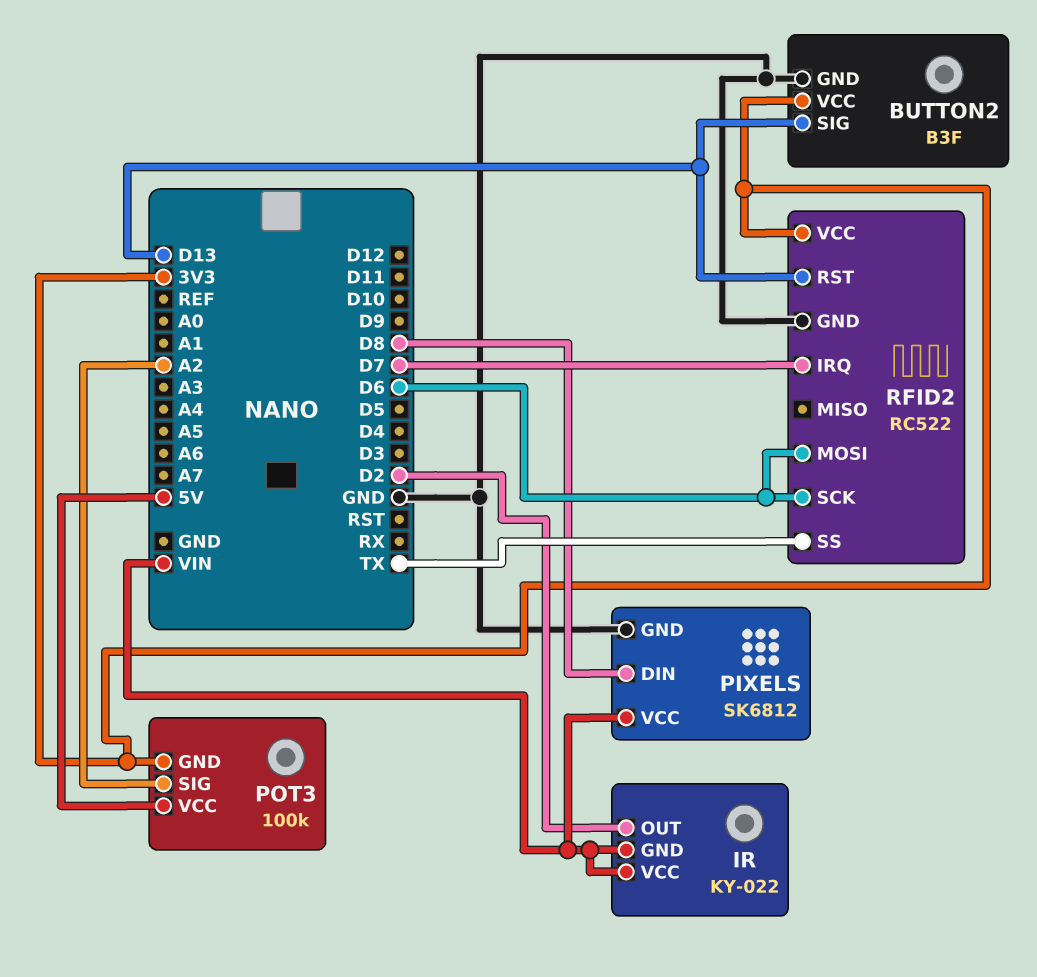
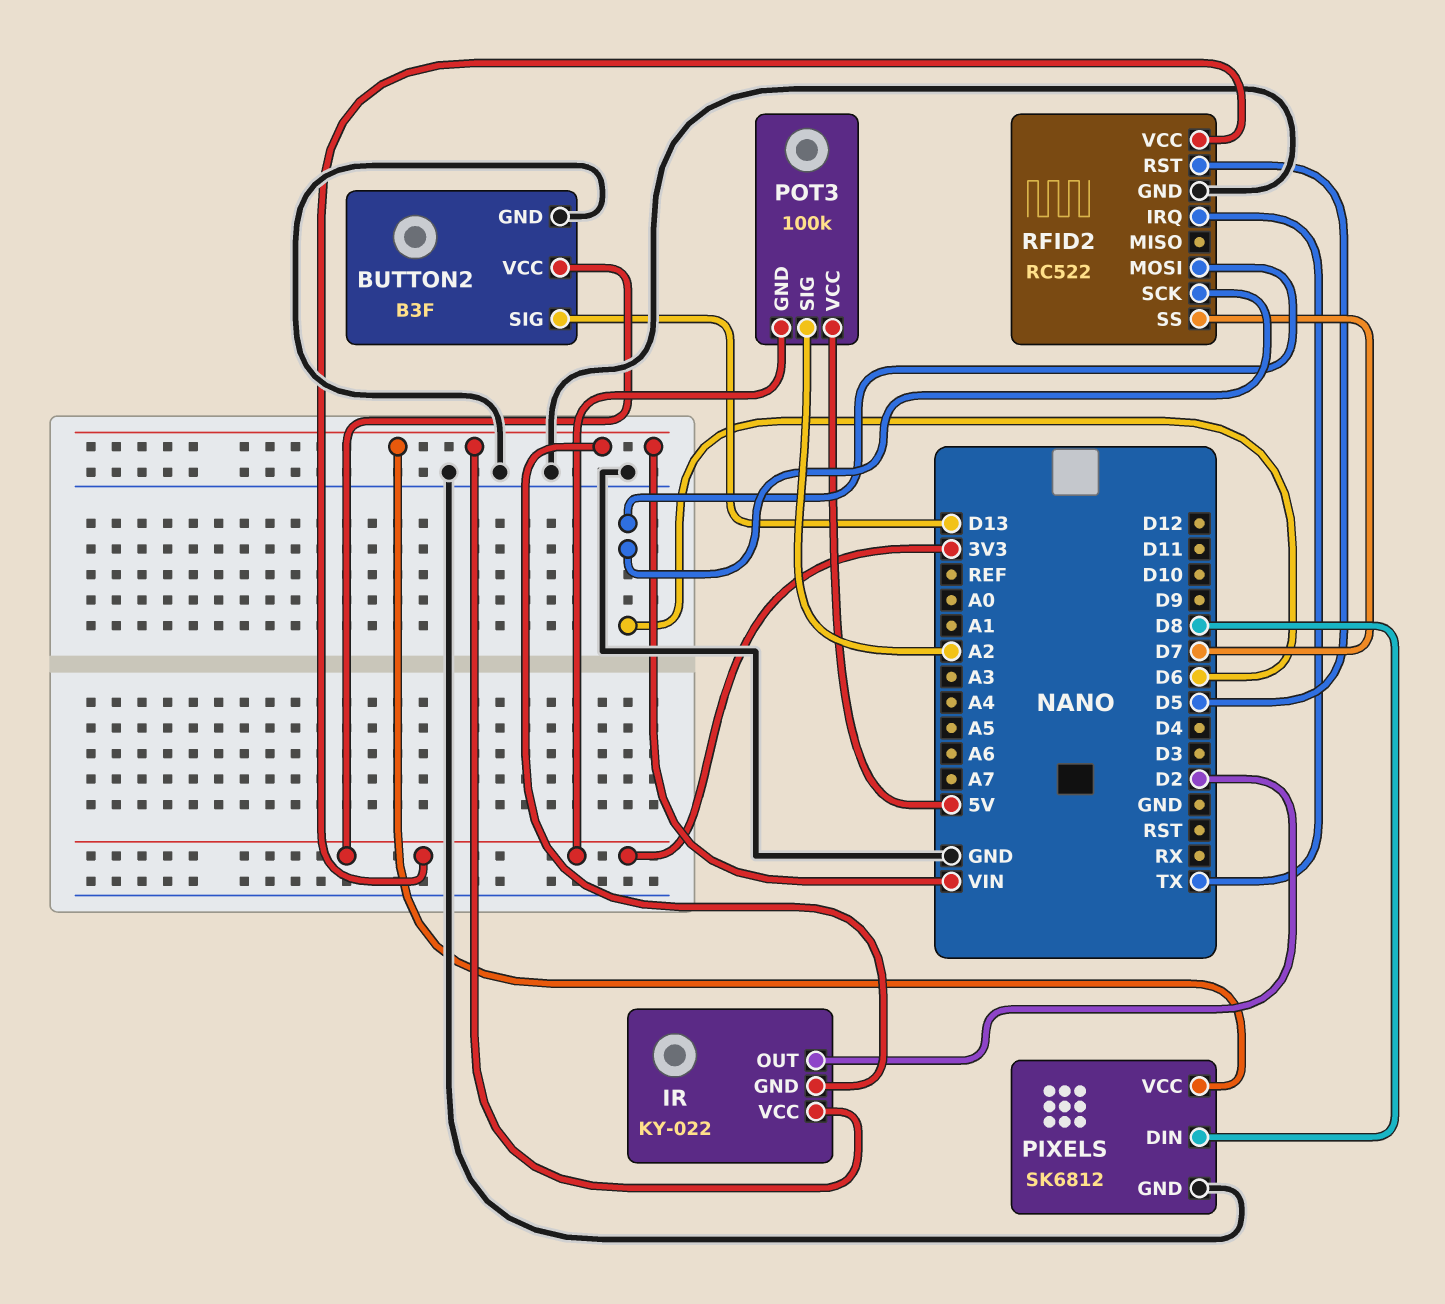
RFID2 pin IRQ: D7 -> TX
RFID2 pin RST: D13 -> D5
RFID2 pin SS: TX -> D7

